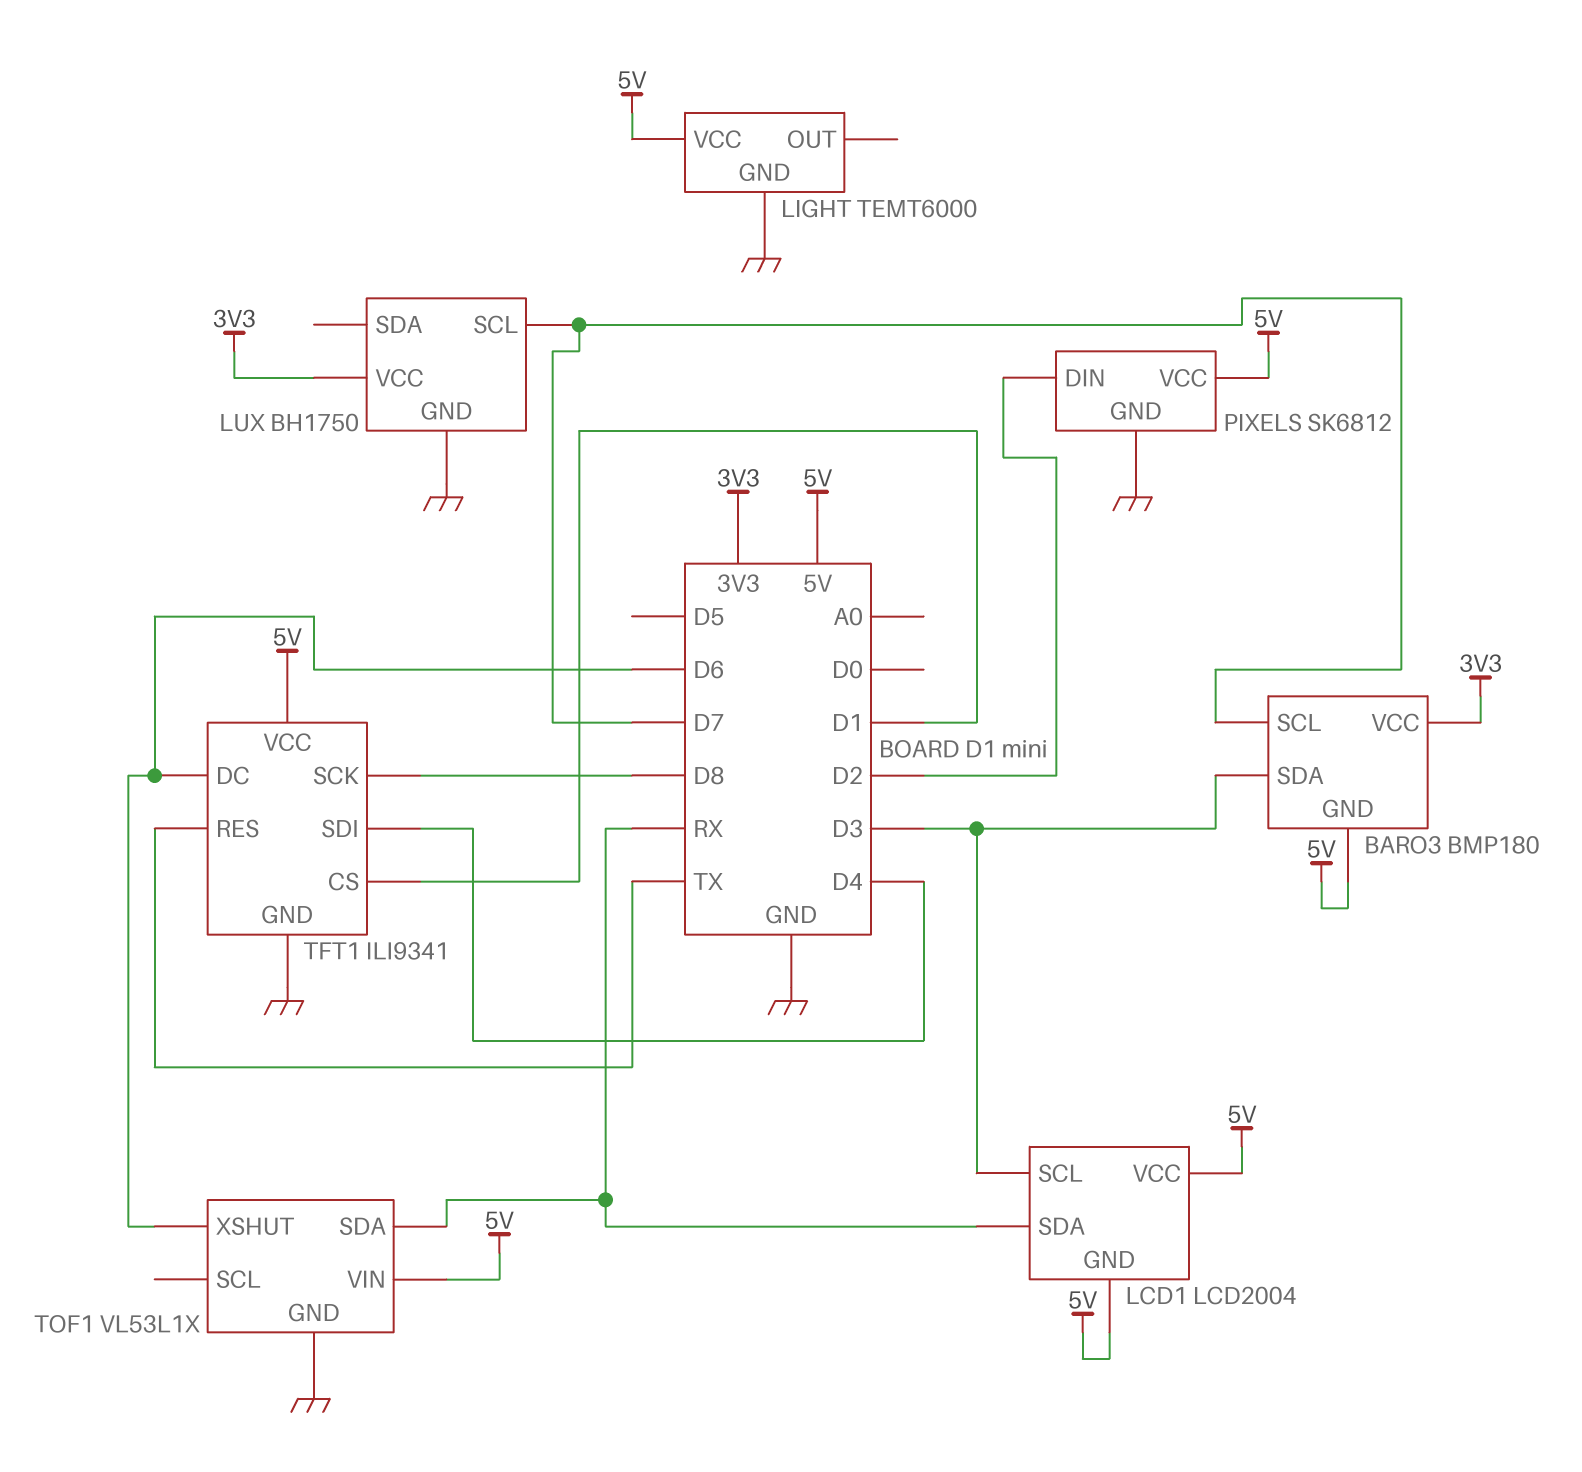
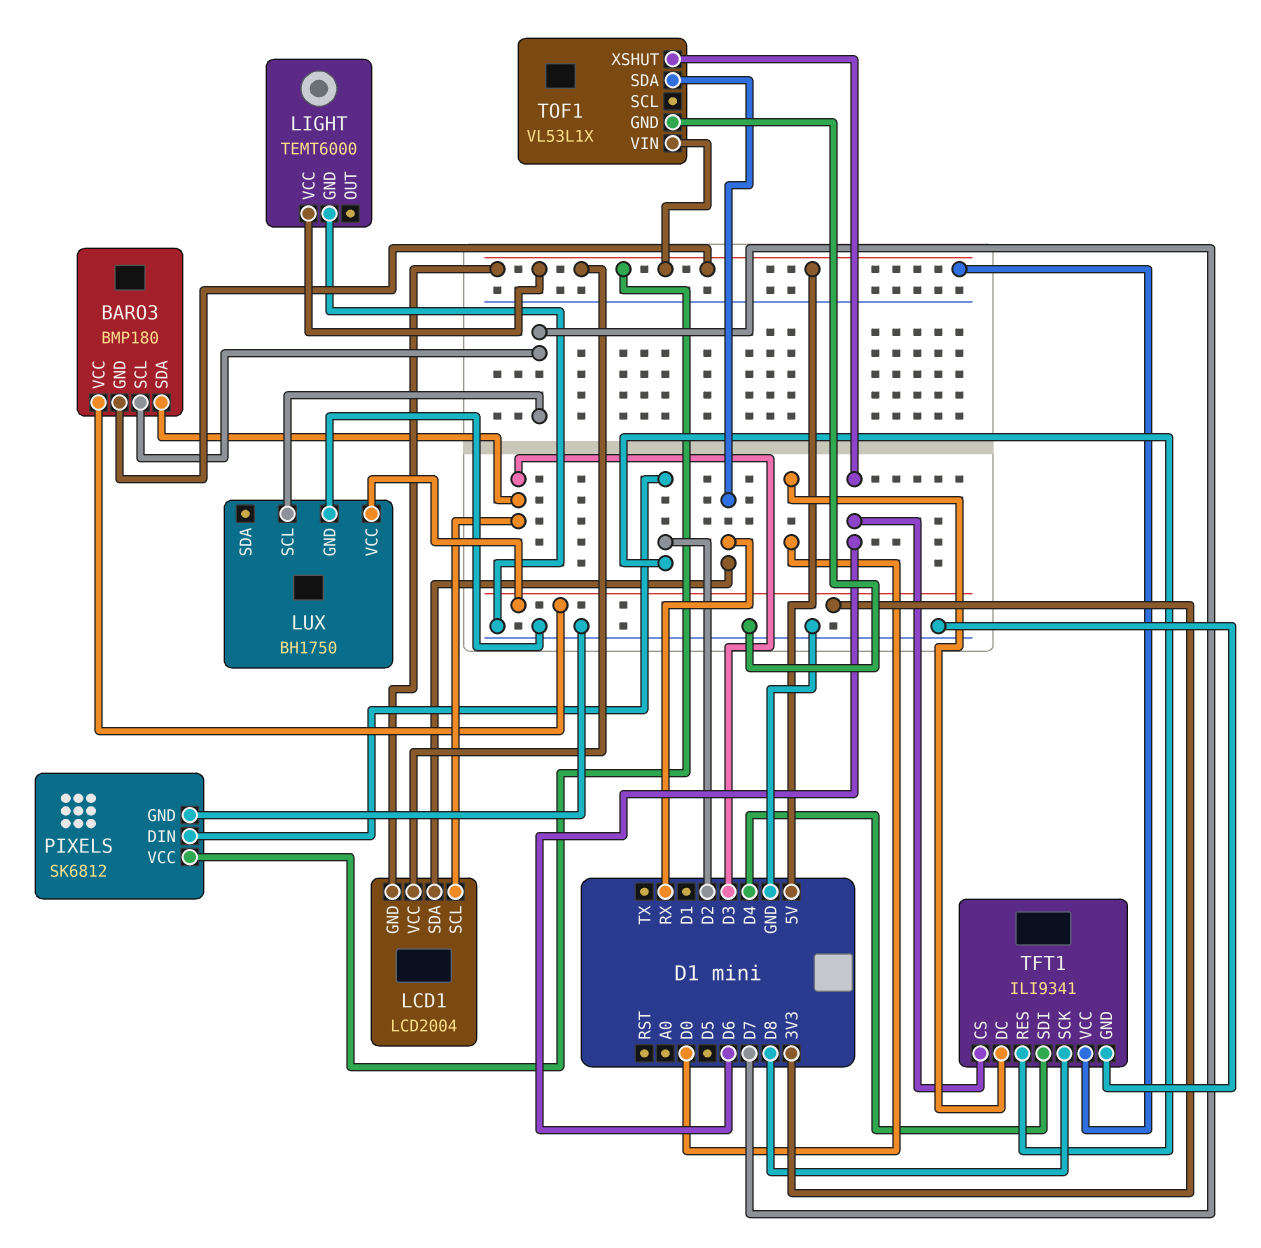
TFT1 pin CS: D1 -> D6
TFT1 pin DC: D6 -> D0
TFT1 pin RES: TX -> D2

